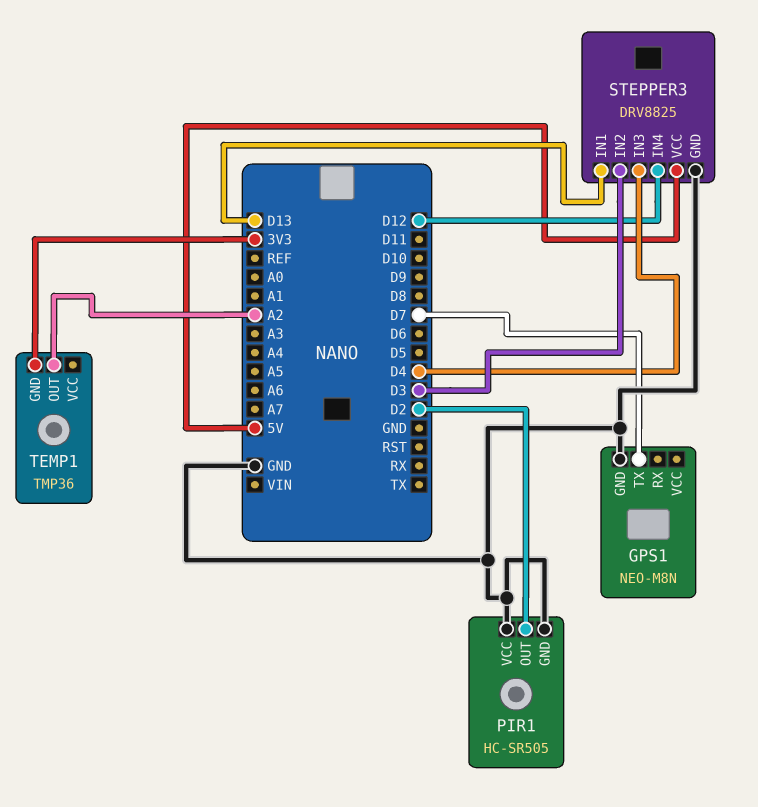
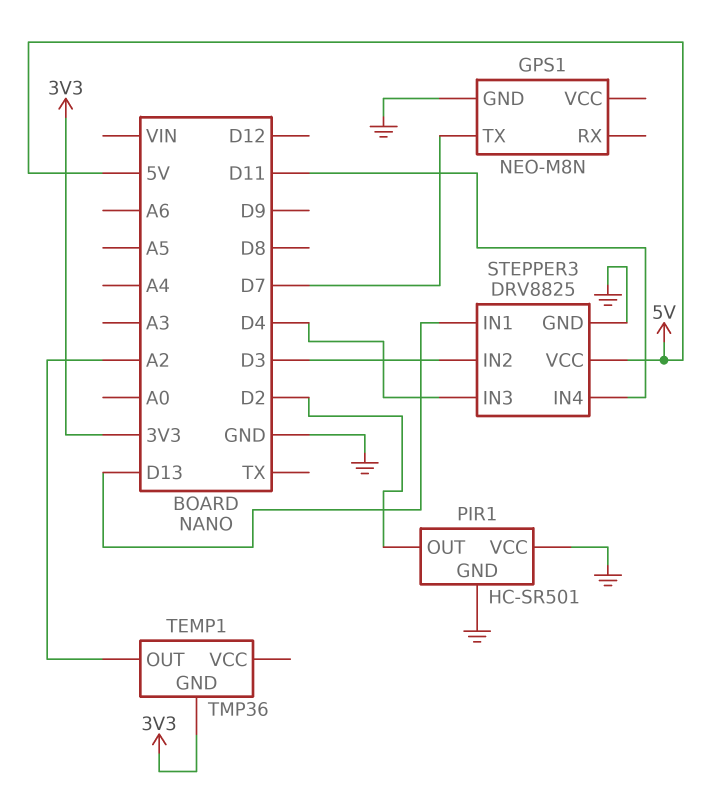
PIR1: HC-SR505 -> HC-SR501
STEPPER3 pin IN4: D12 -> D11

